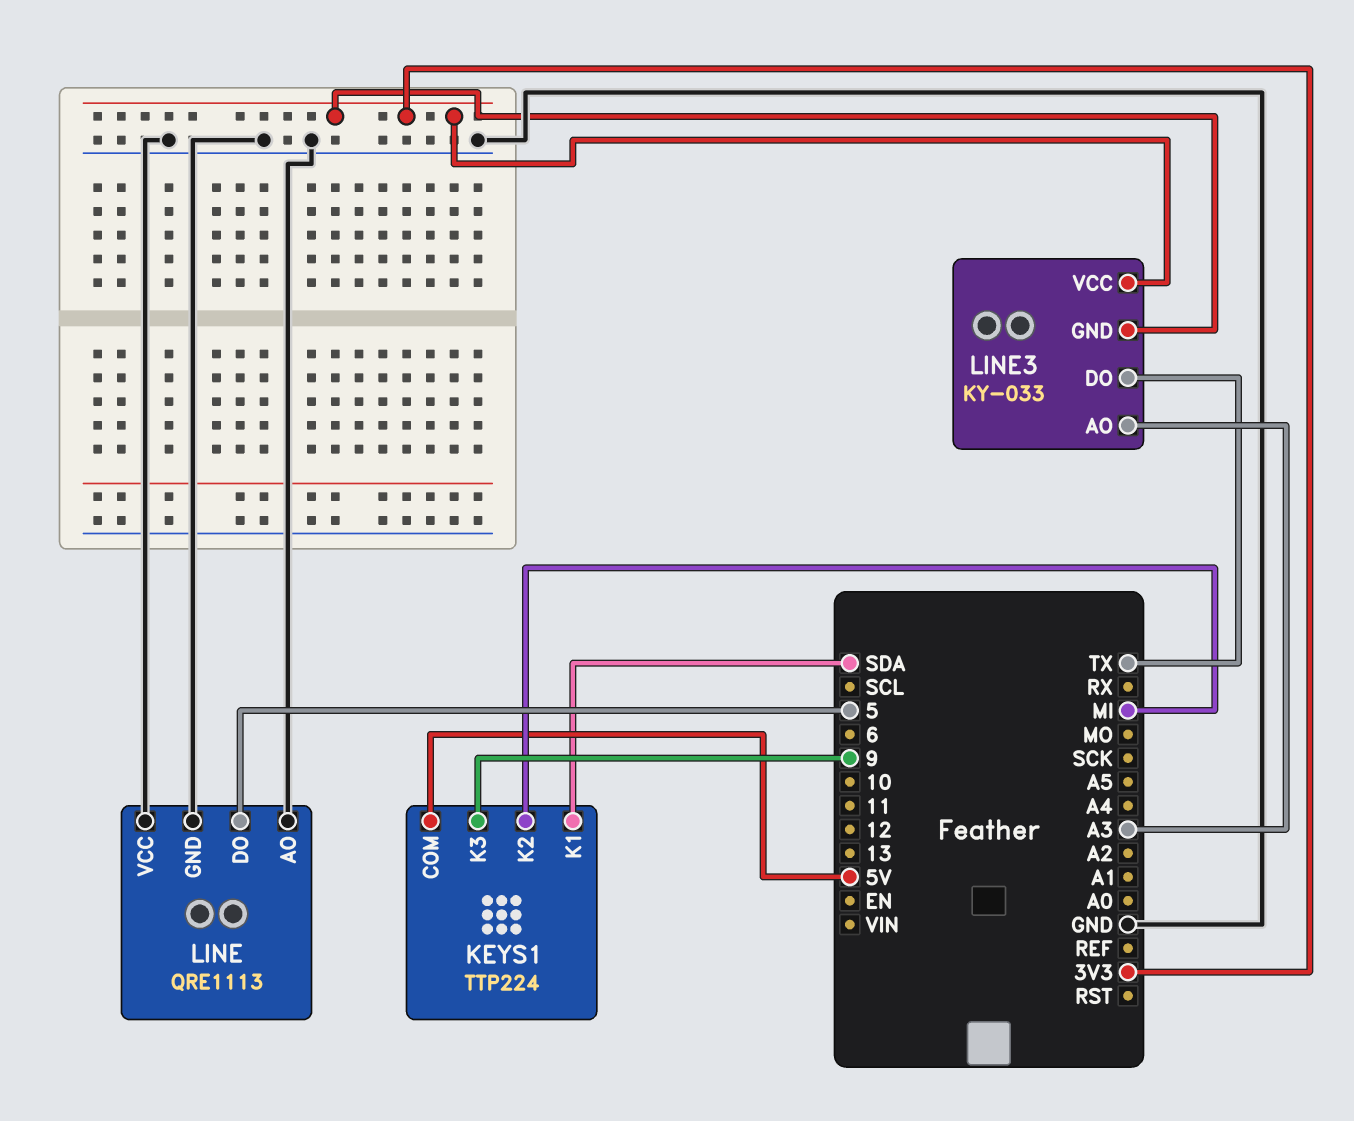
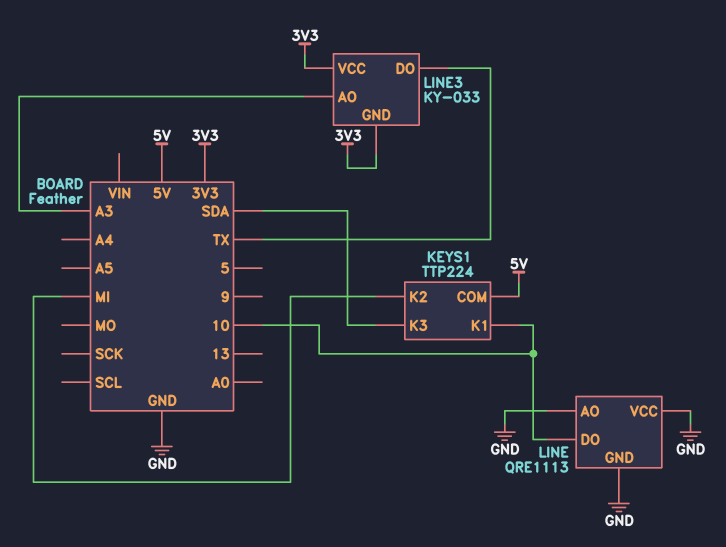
KEYS1 pin K1: SDA -> 10
KEYS1 pin K3: 9 -> SDA
LINE pin DO: 5 -> 10

